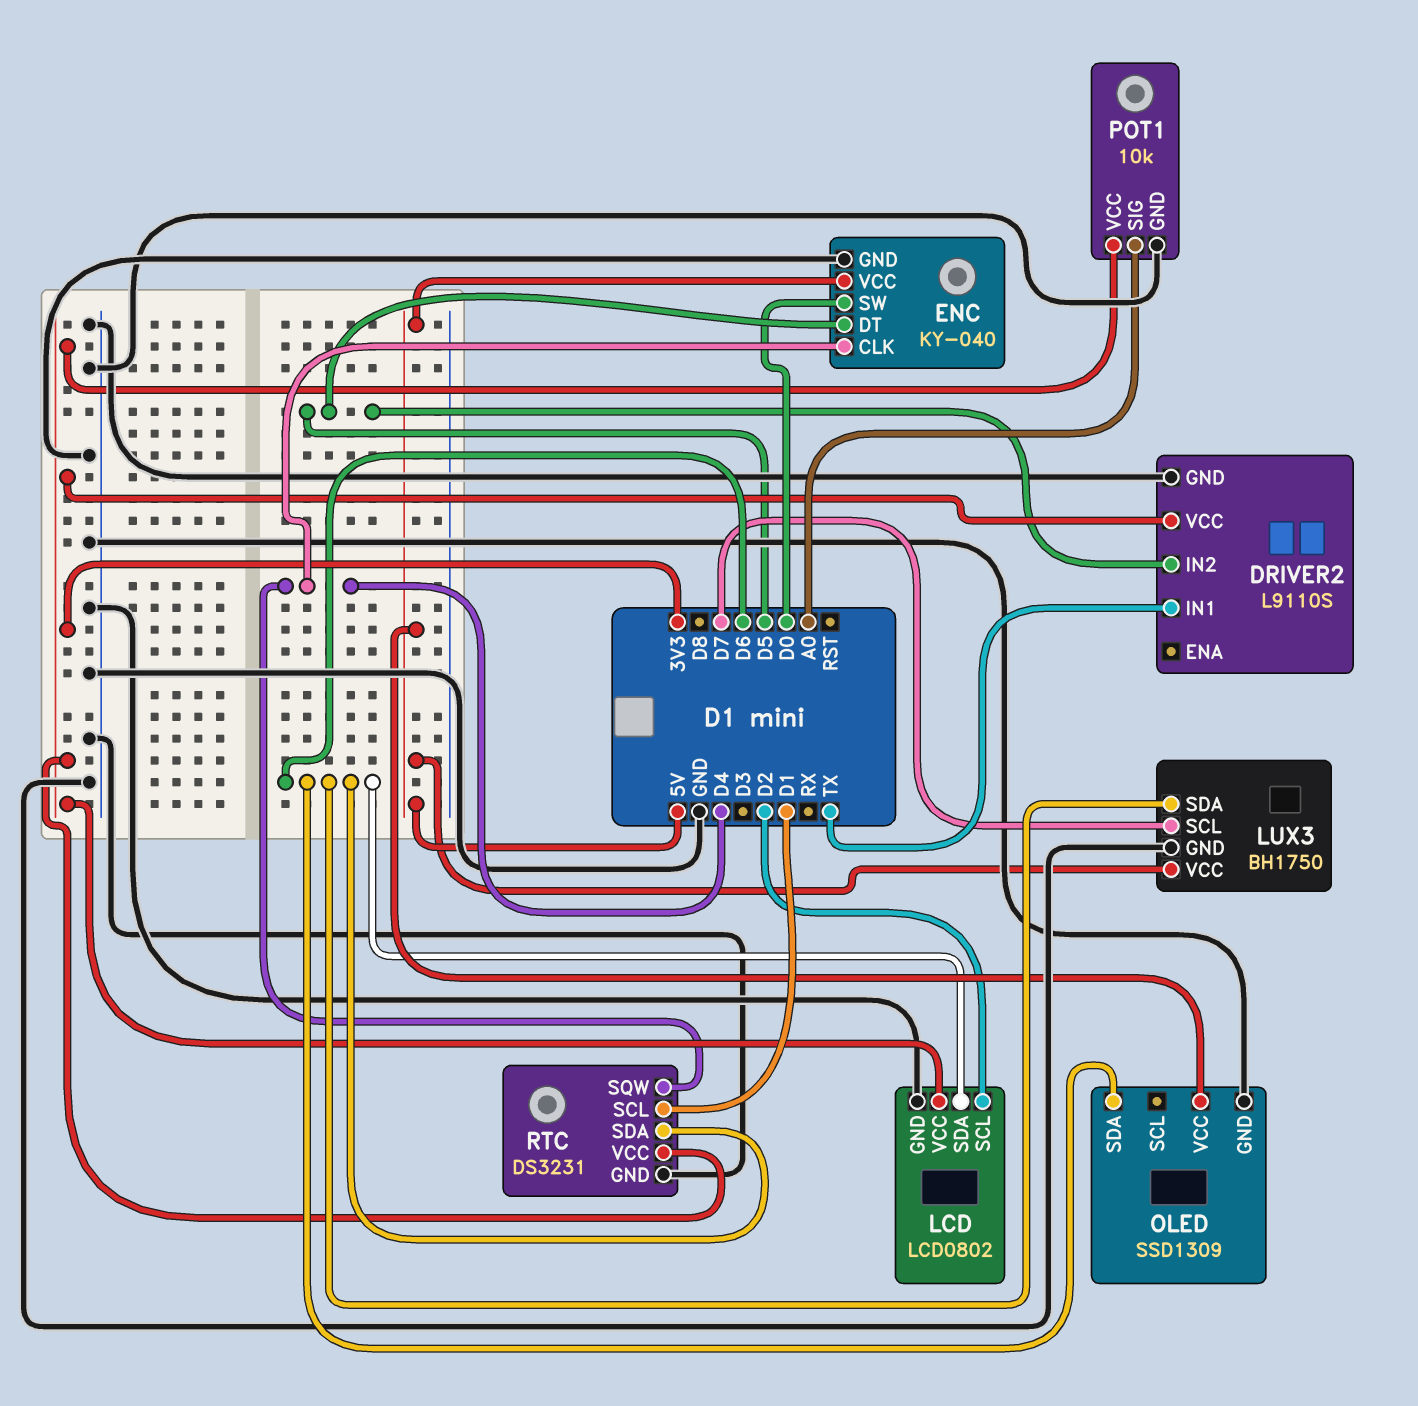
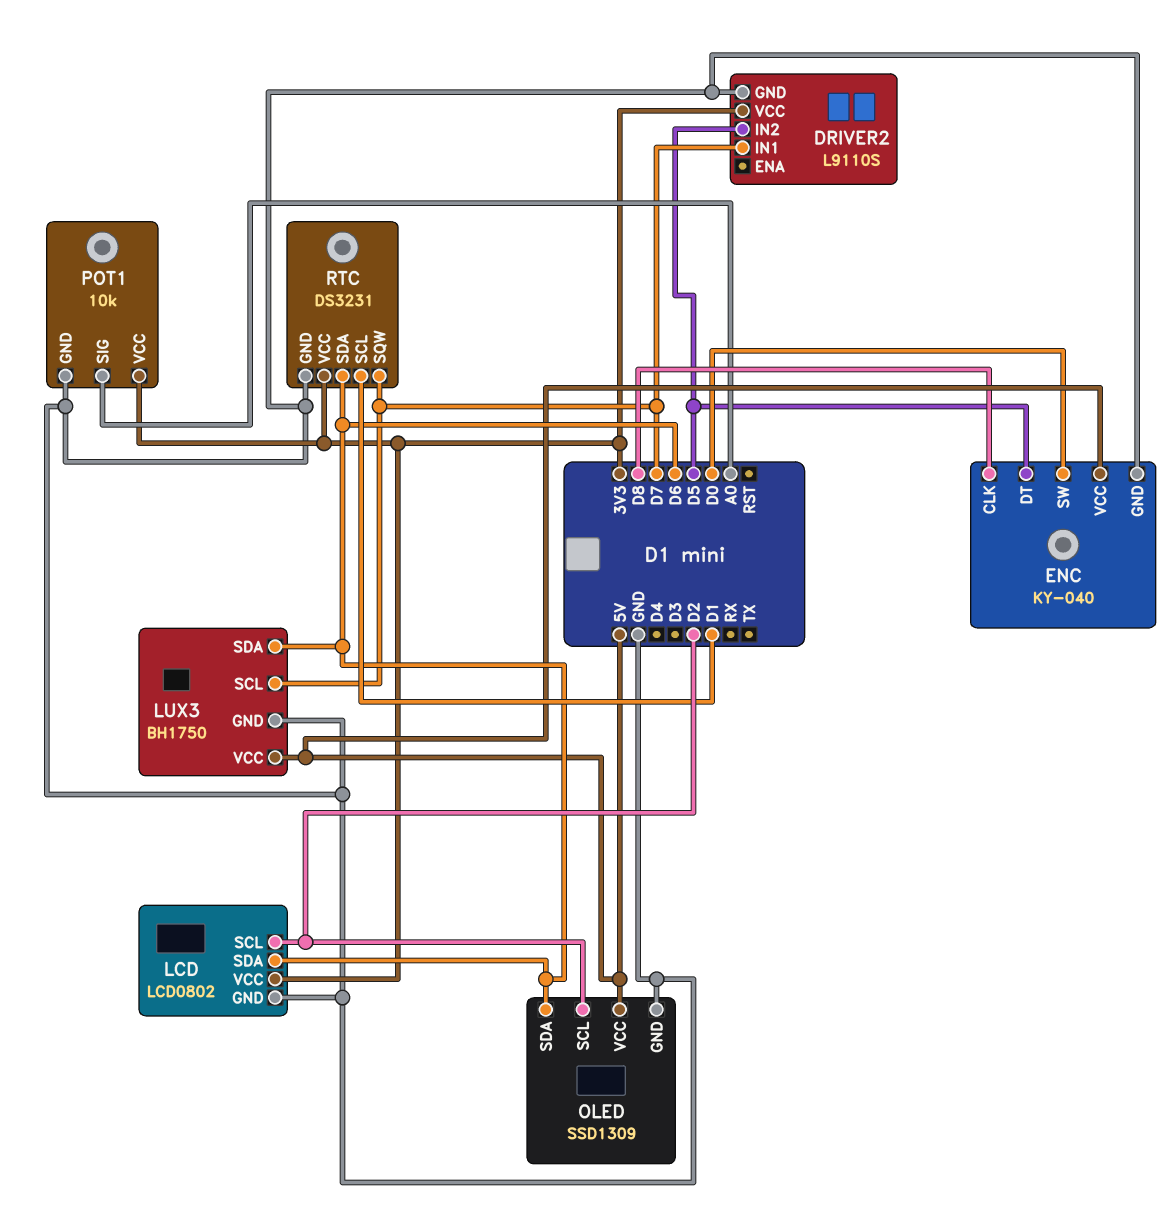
DRIVER2 pin IN1: TX -> D7
ENC pin CLK: D4 -> D8
OLED pin SCL: none -> D2
RTC pin SQW: D4 -> D7

